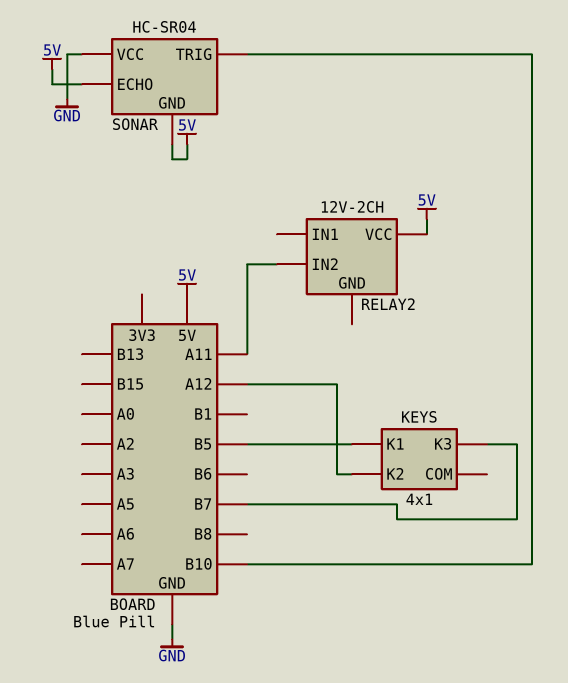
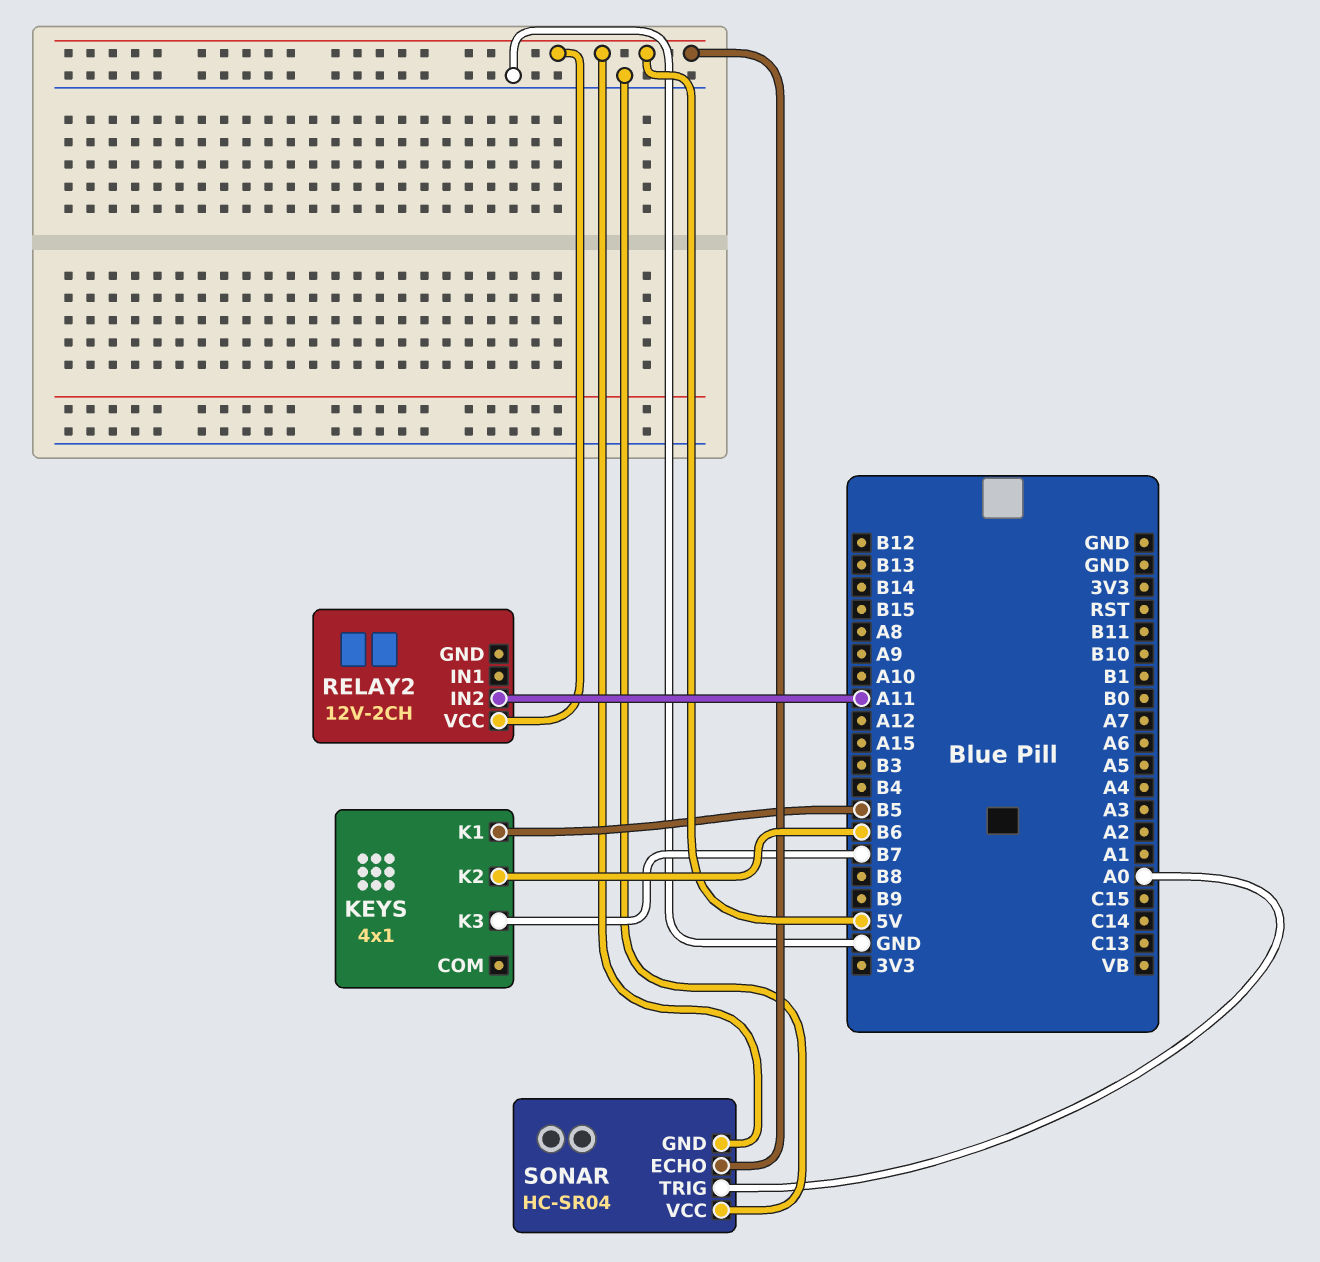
KEYS pin K2: A12 -> B6
SONAR pin TRIG: B10 -> A0

